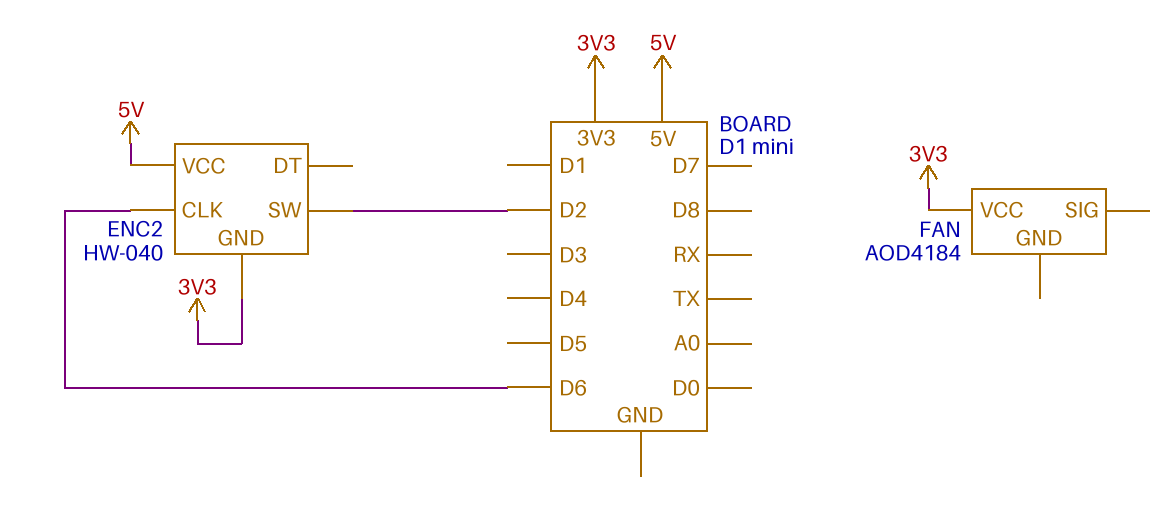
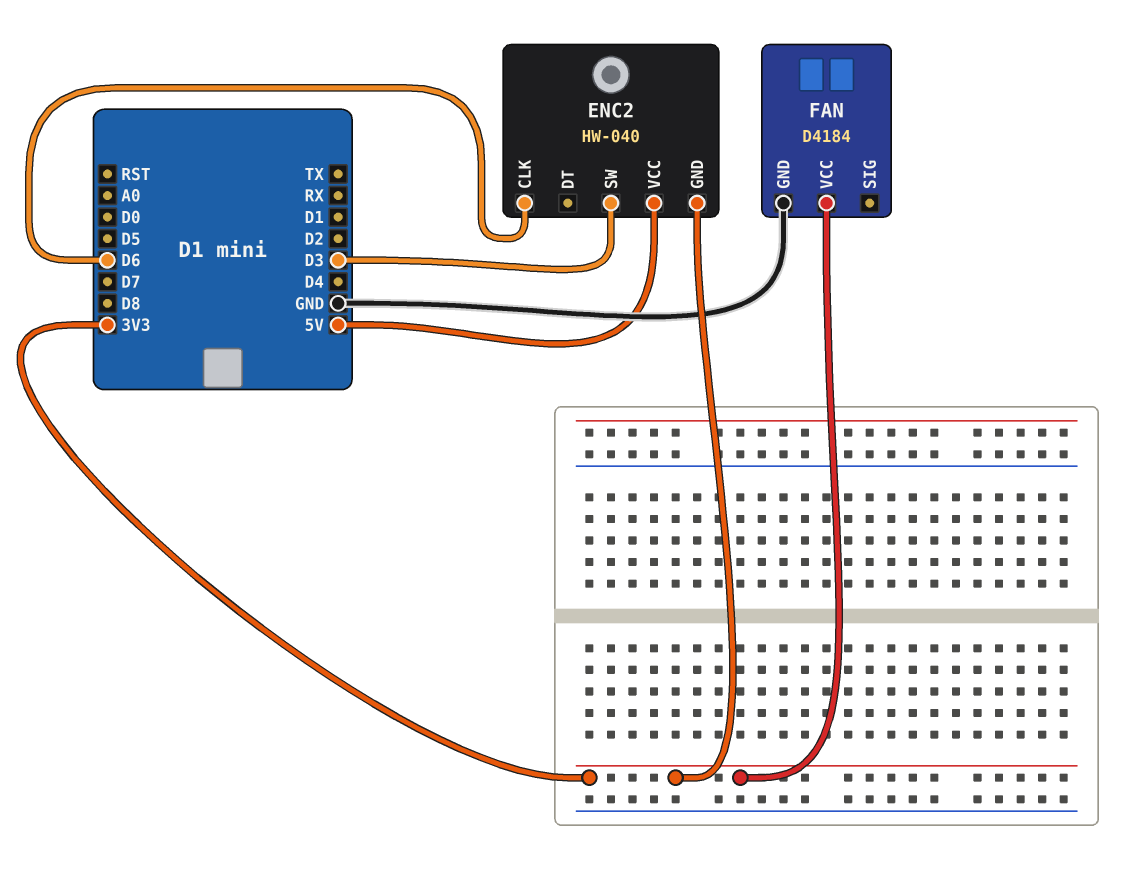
ENC2 pin SW: D2 -> D3
FAN: AOD4184 -> D4184
FAN pin GND: none -> GND

